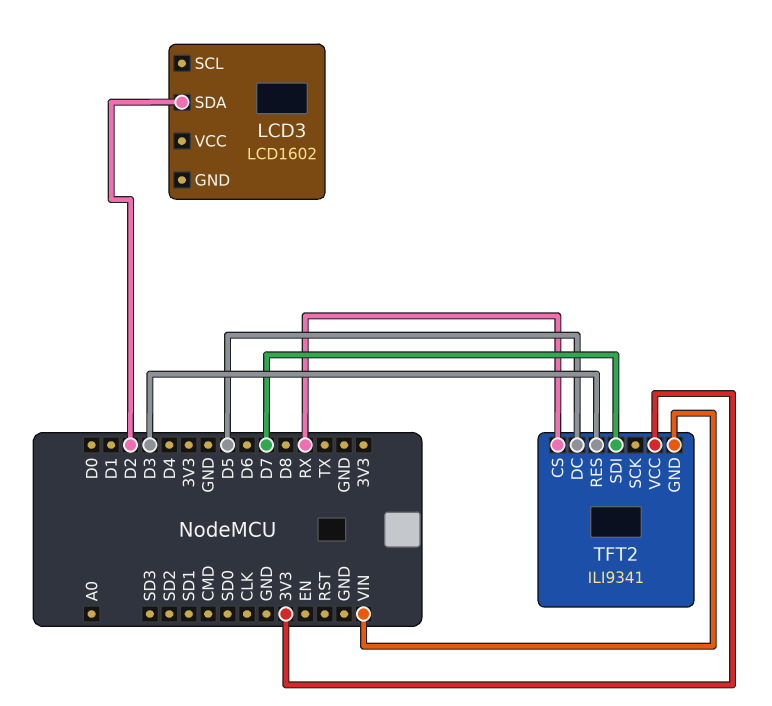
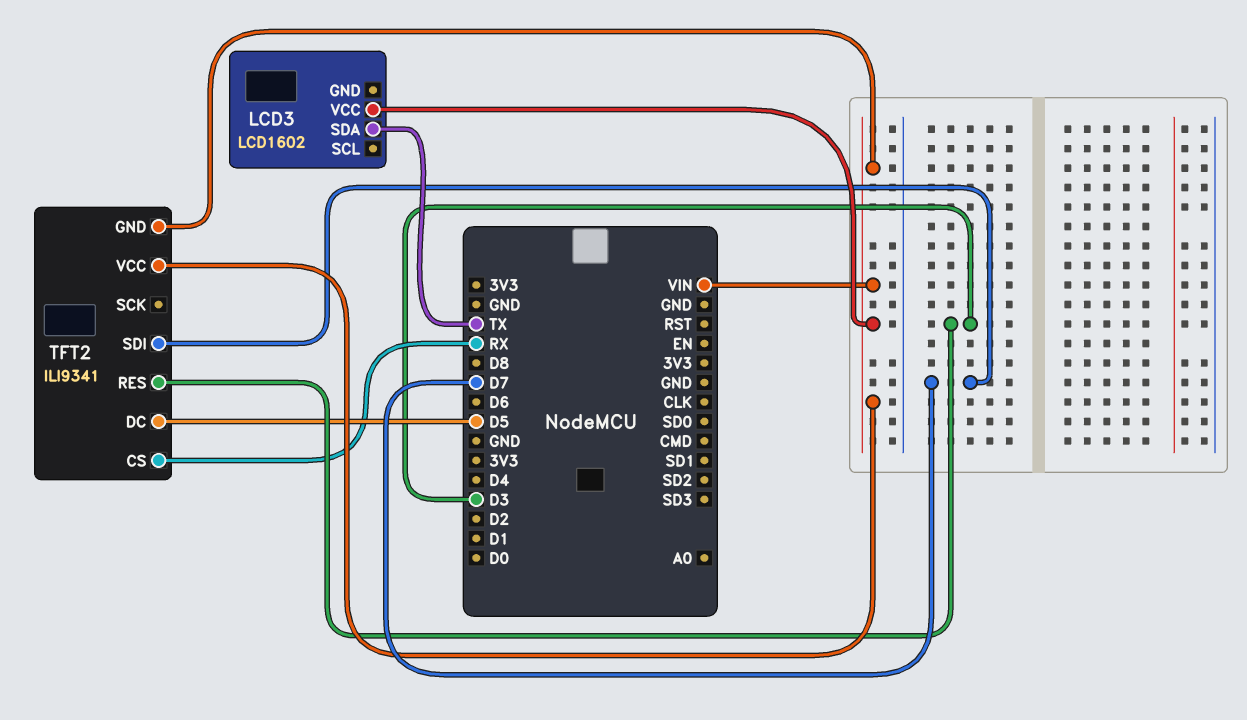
LCD3 pin SDA: D2 -> TX
LCD3 pin VCC: none -> VIN
TFT2 pin VCC: 3V3 -> VIN

